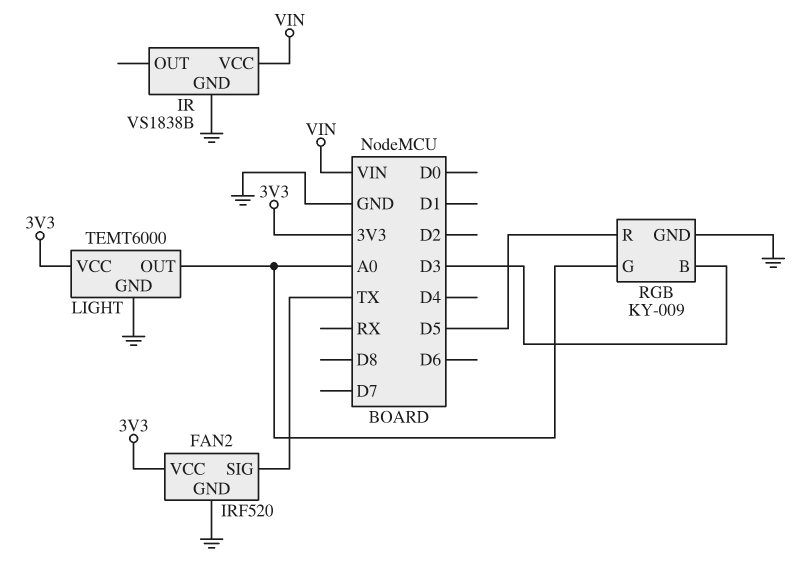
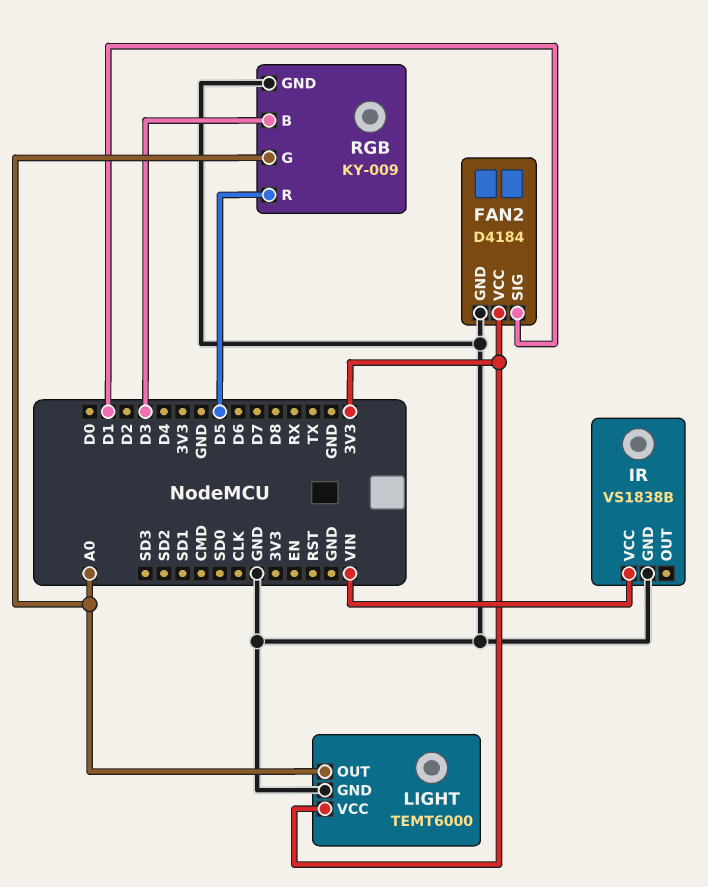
FAN2: IRF520 -> D4184
FAN2 pin SIG: TX -> D1

